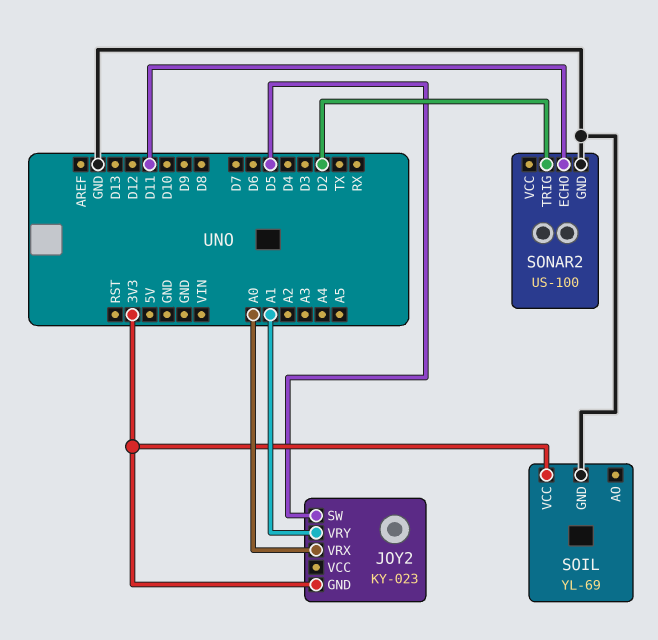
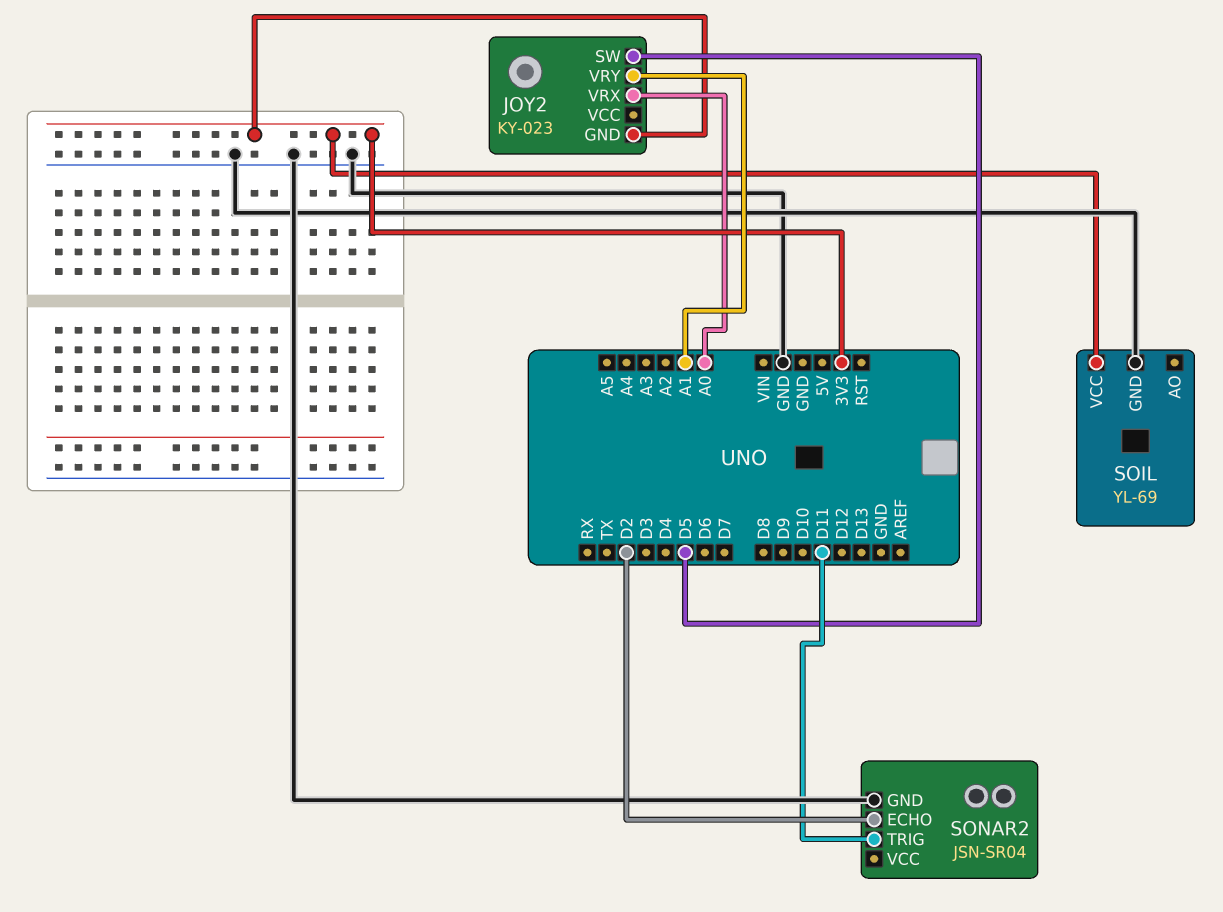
SONAR2: US-100 -> JSN-SR04
SONAR2 pin ECHO: D11 -> D2
SONAR2 pin TRIG: D2 -> D11

